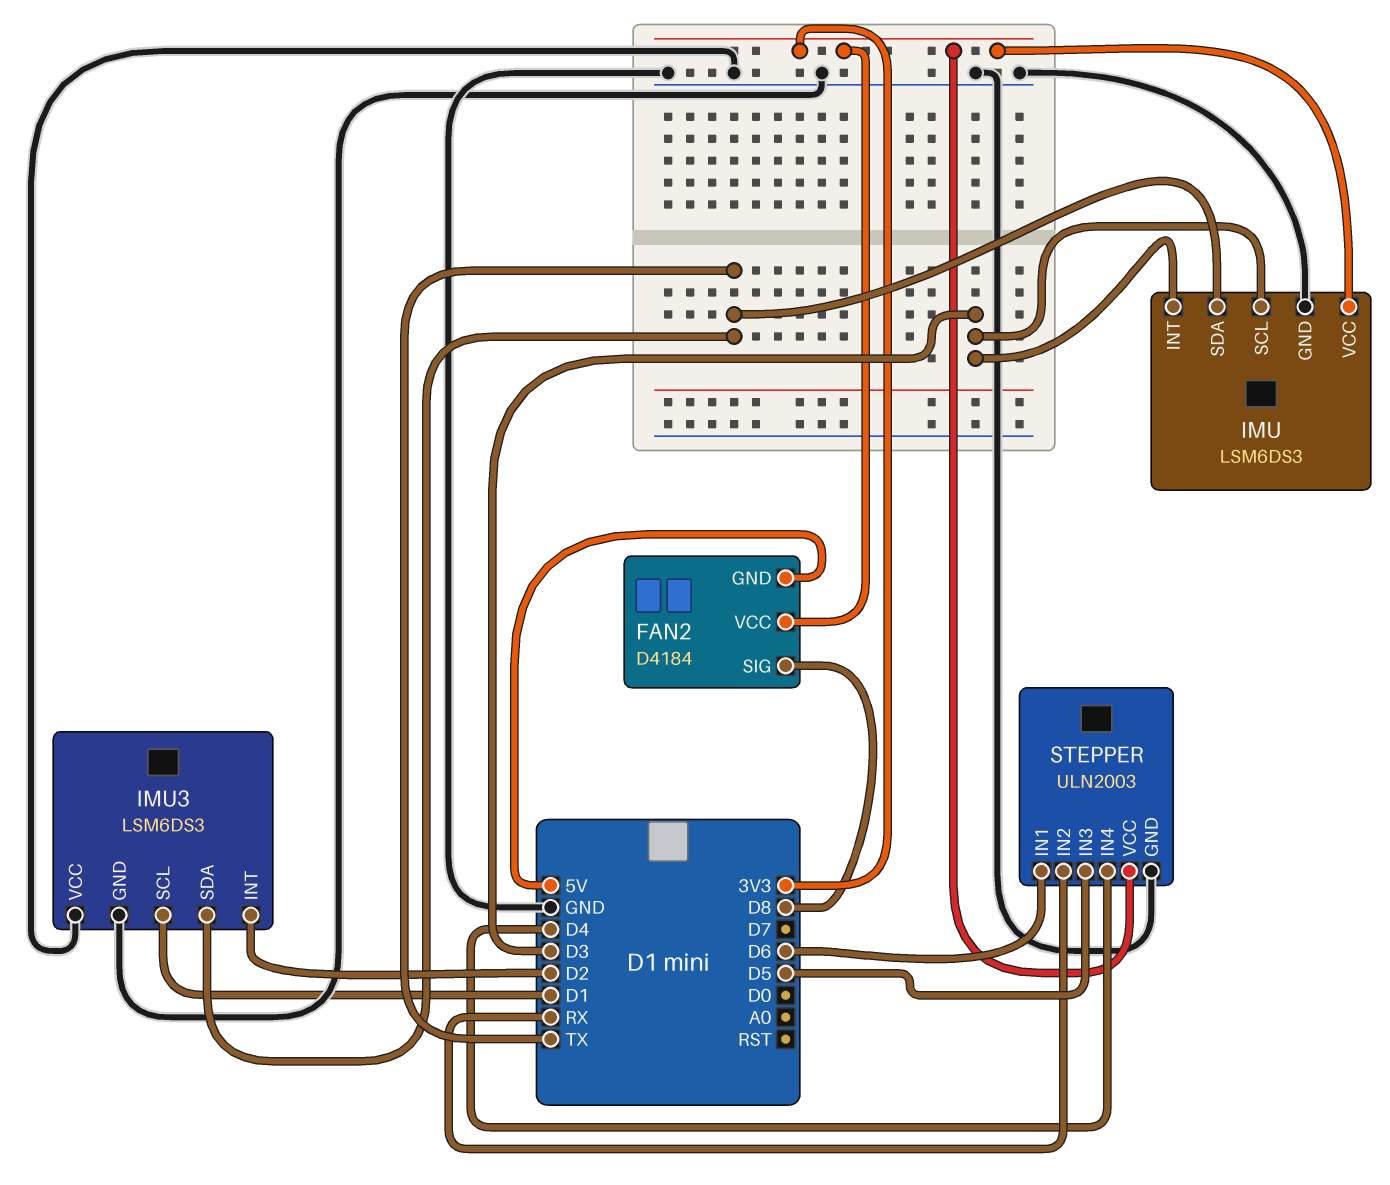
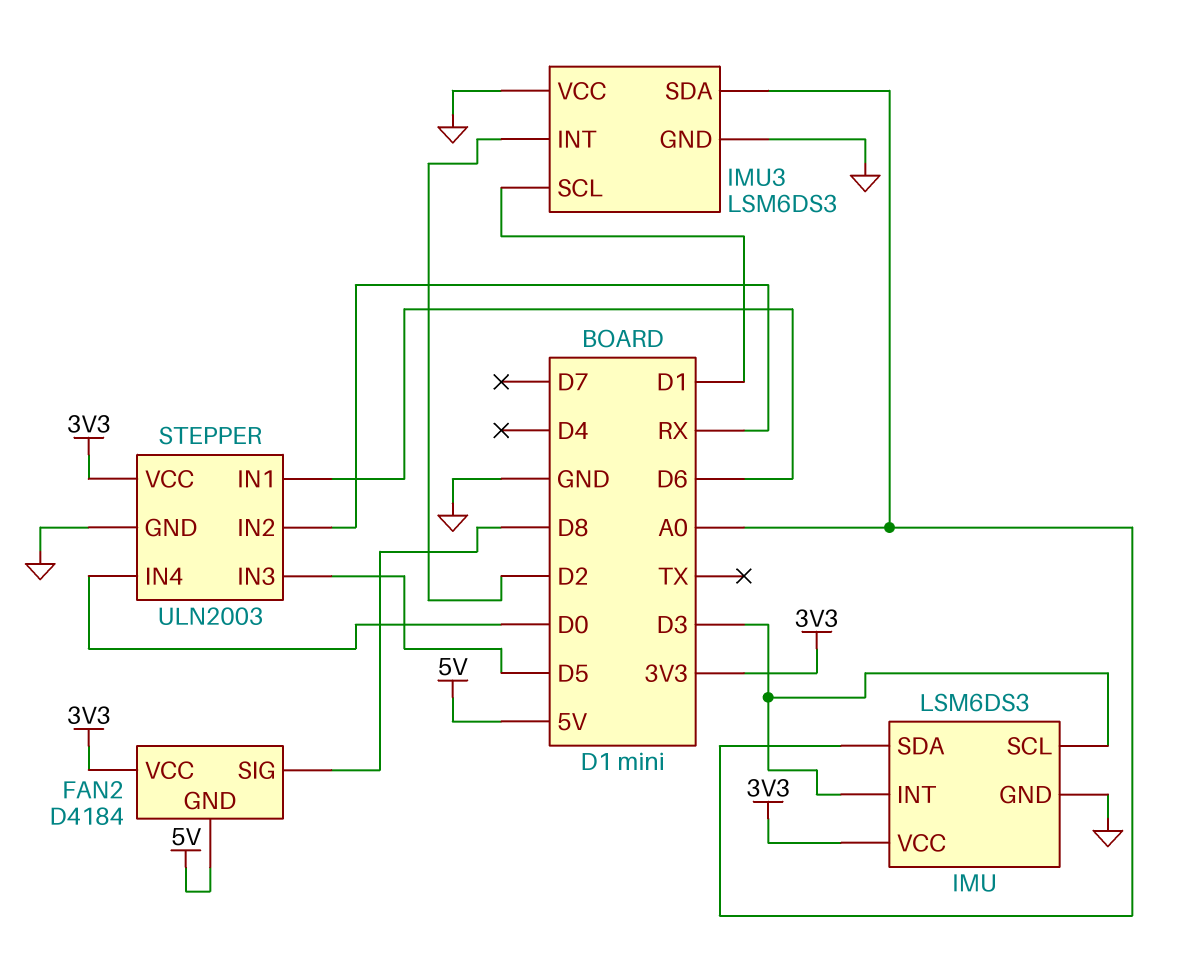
IMU pin SDA: TX -> A0
IMU3 pin SDA: TX -> A0
STEPPER pin IN4: D4 -> D0

